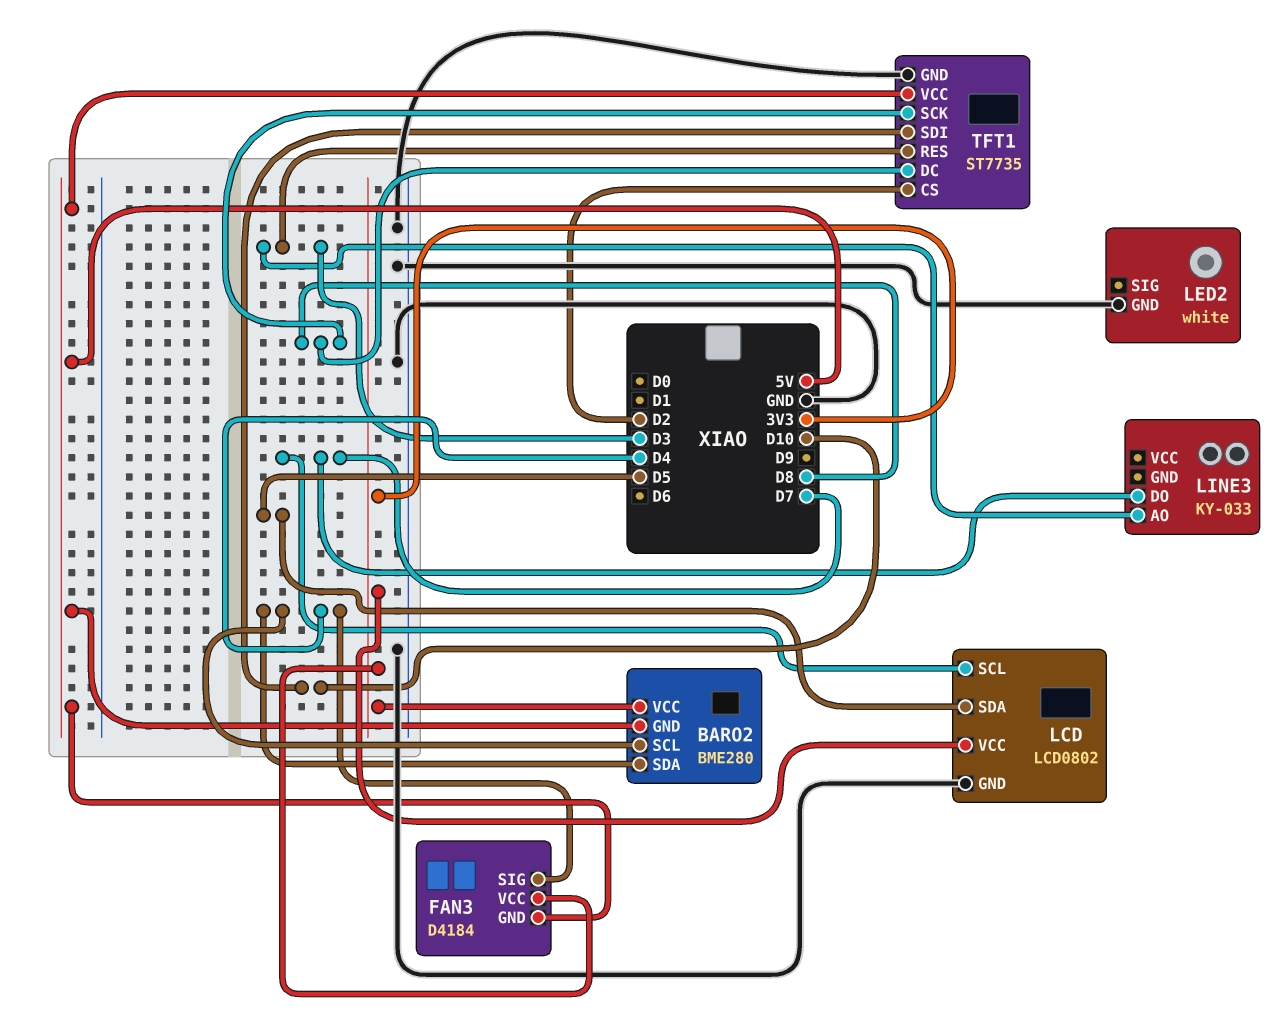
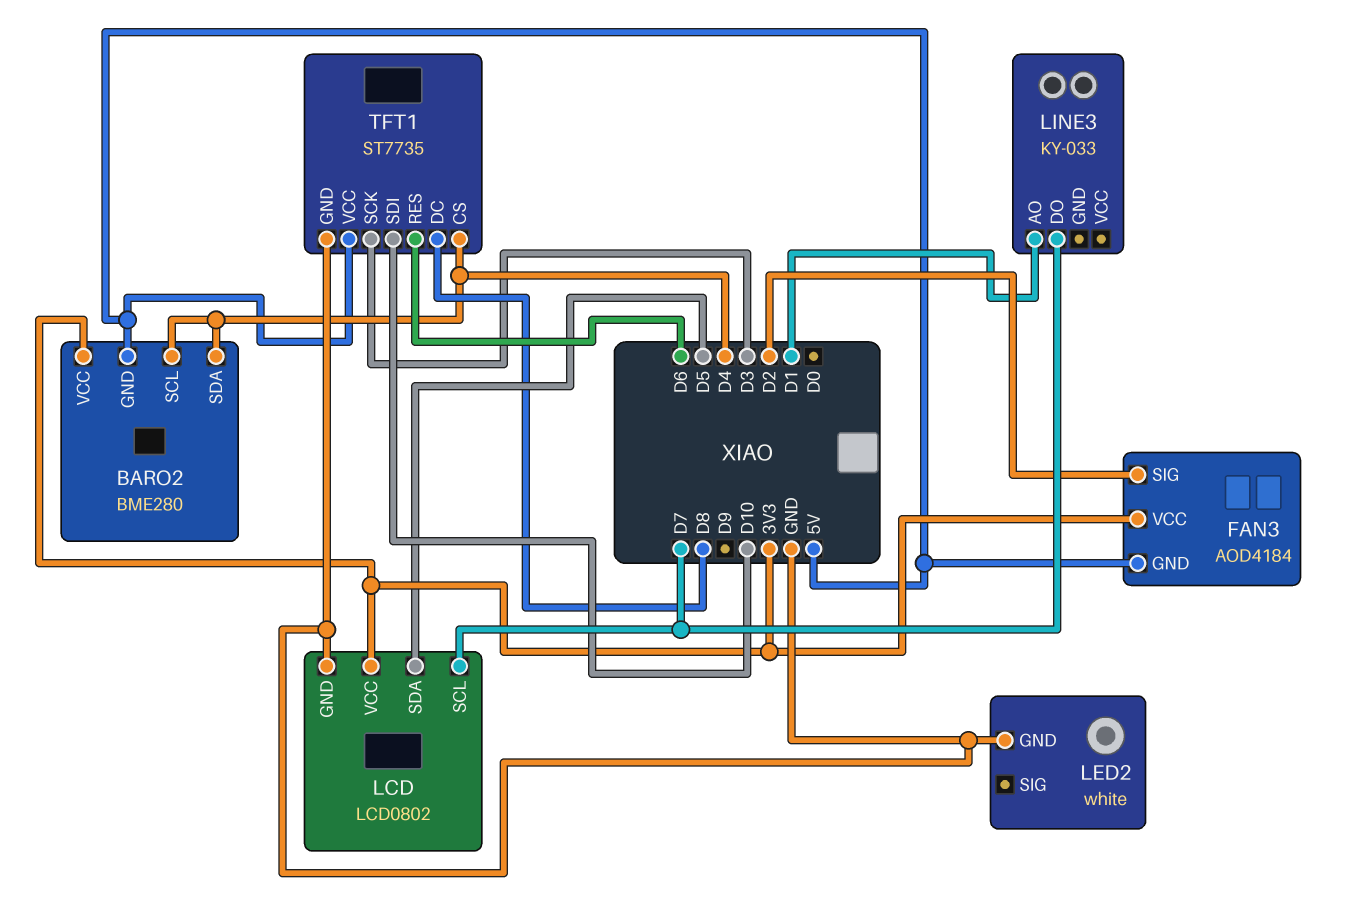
FAN3: D4184 -> AOD4184
FAN3 pin SIG: D4 -> D2
LINE3 pin AO: D3 -> D1
TFT1 pin CS: D2 -> D4
TFT1 pin RES: D3 -> D6
TFT1 pin SCK: D8 -> D3

